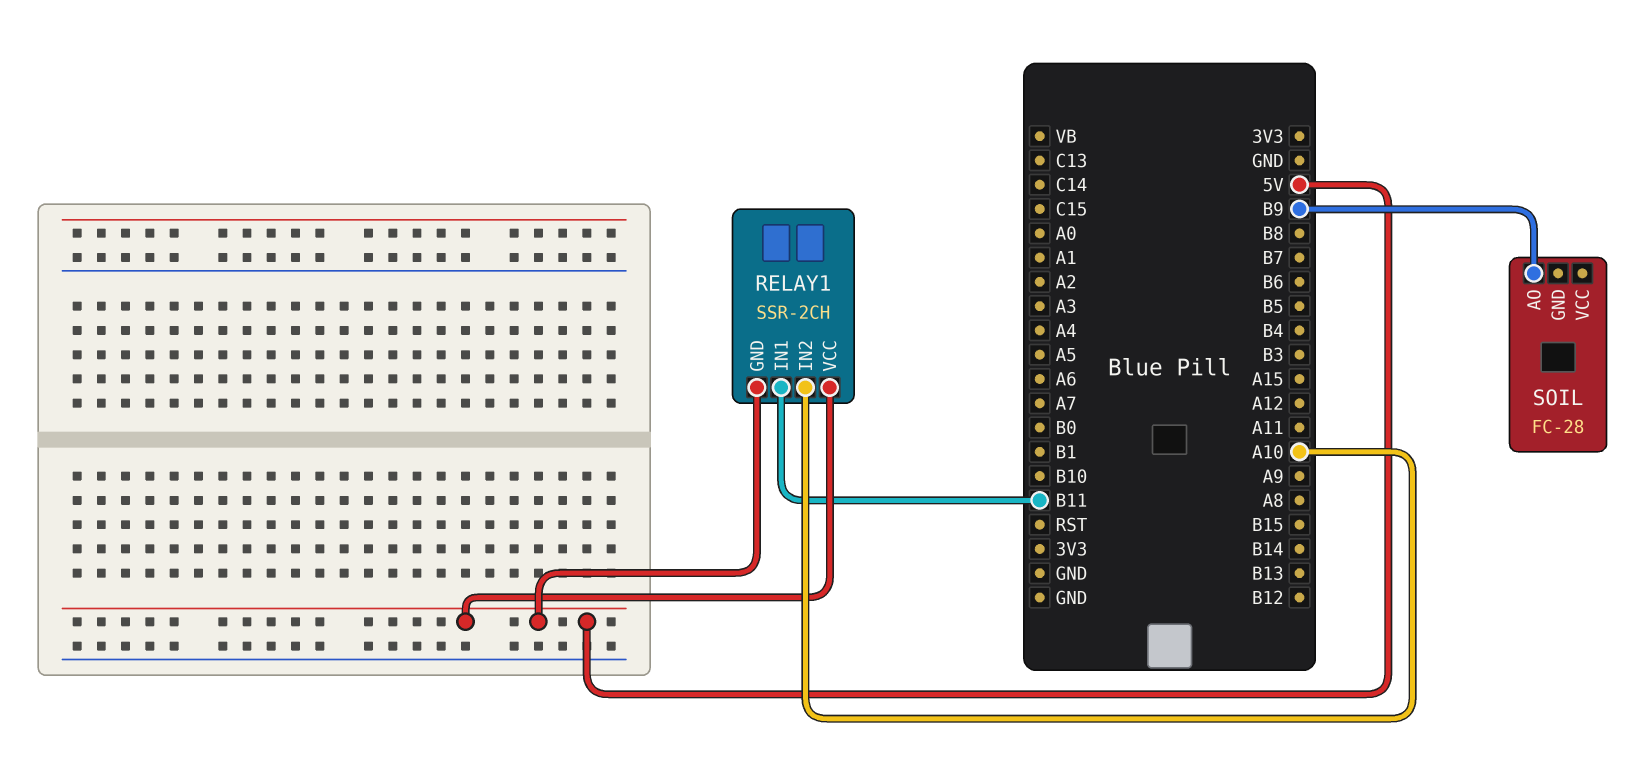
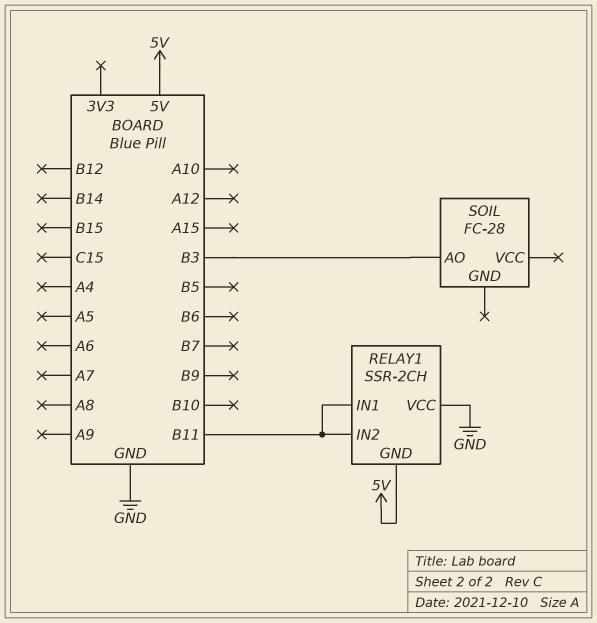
RELAY1 pin IN2: A10 -> B11
RELAY1 pin VCC: 5V -> GND
SOIL pin AO: B9 -> B3

